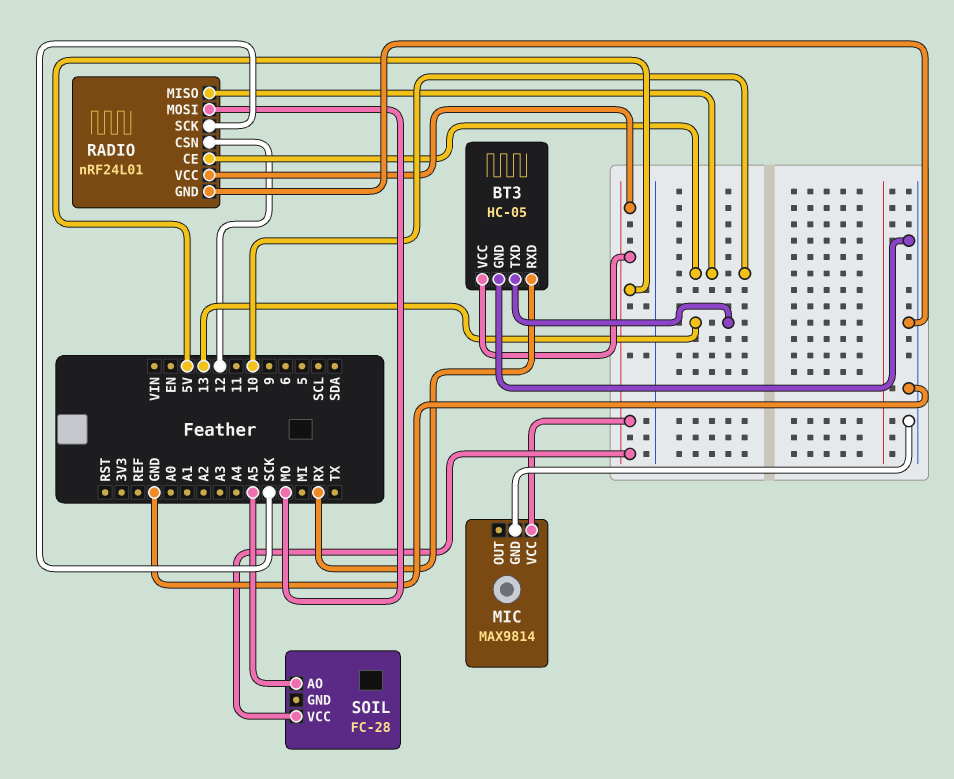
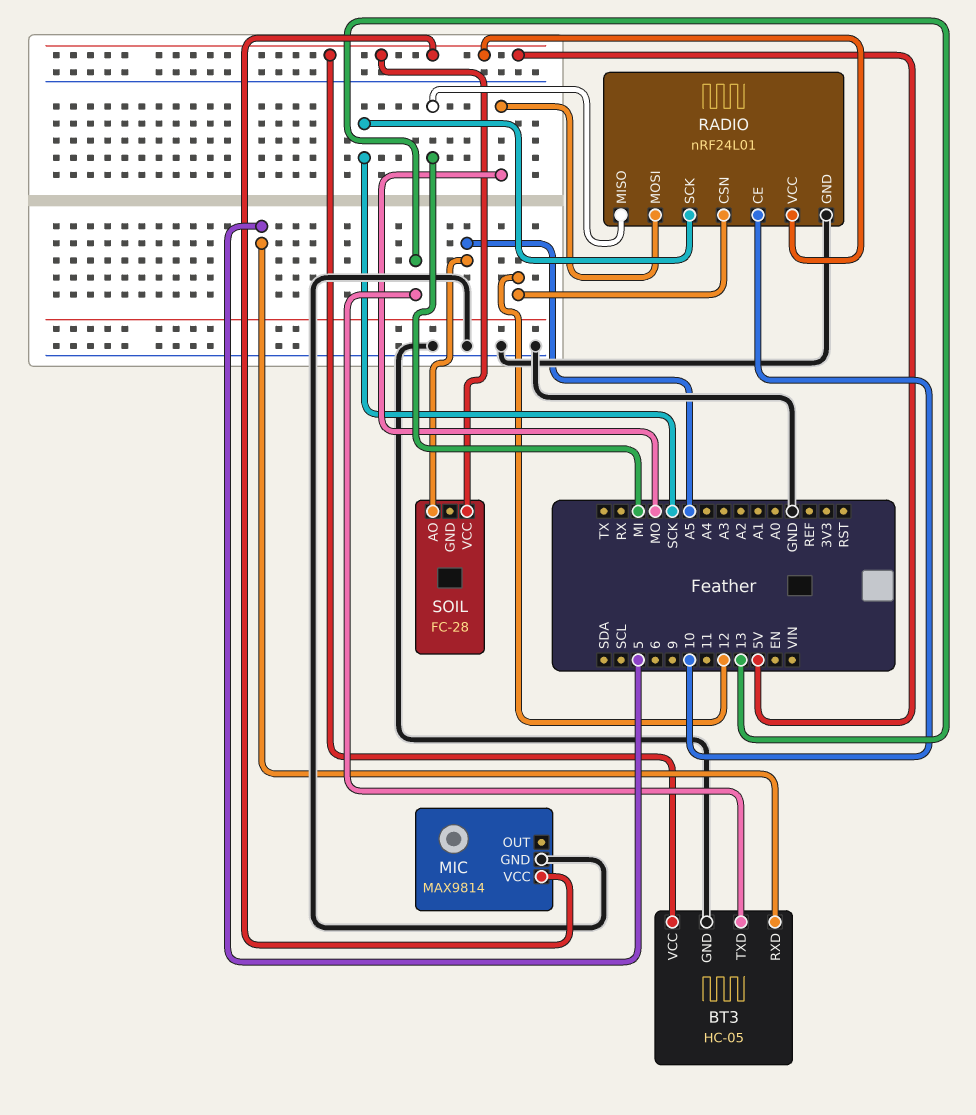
BT3 pin RXD: RX -> 5
RADIO pin MISO: 10 -> MI

